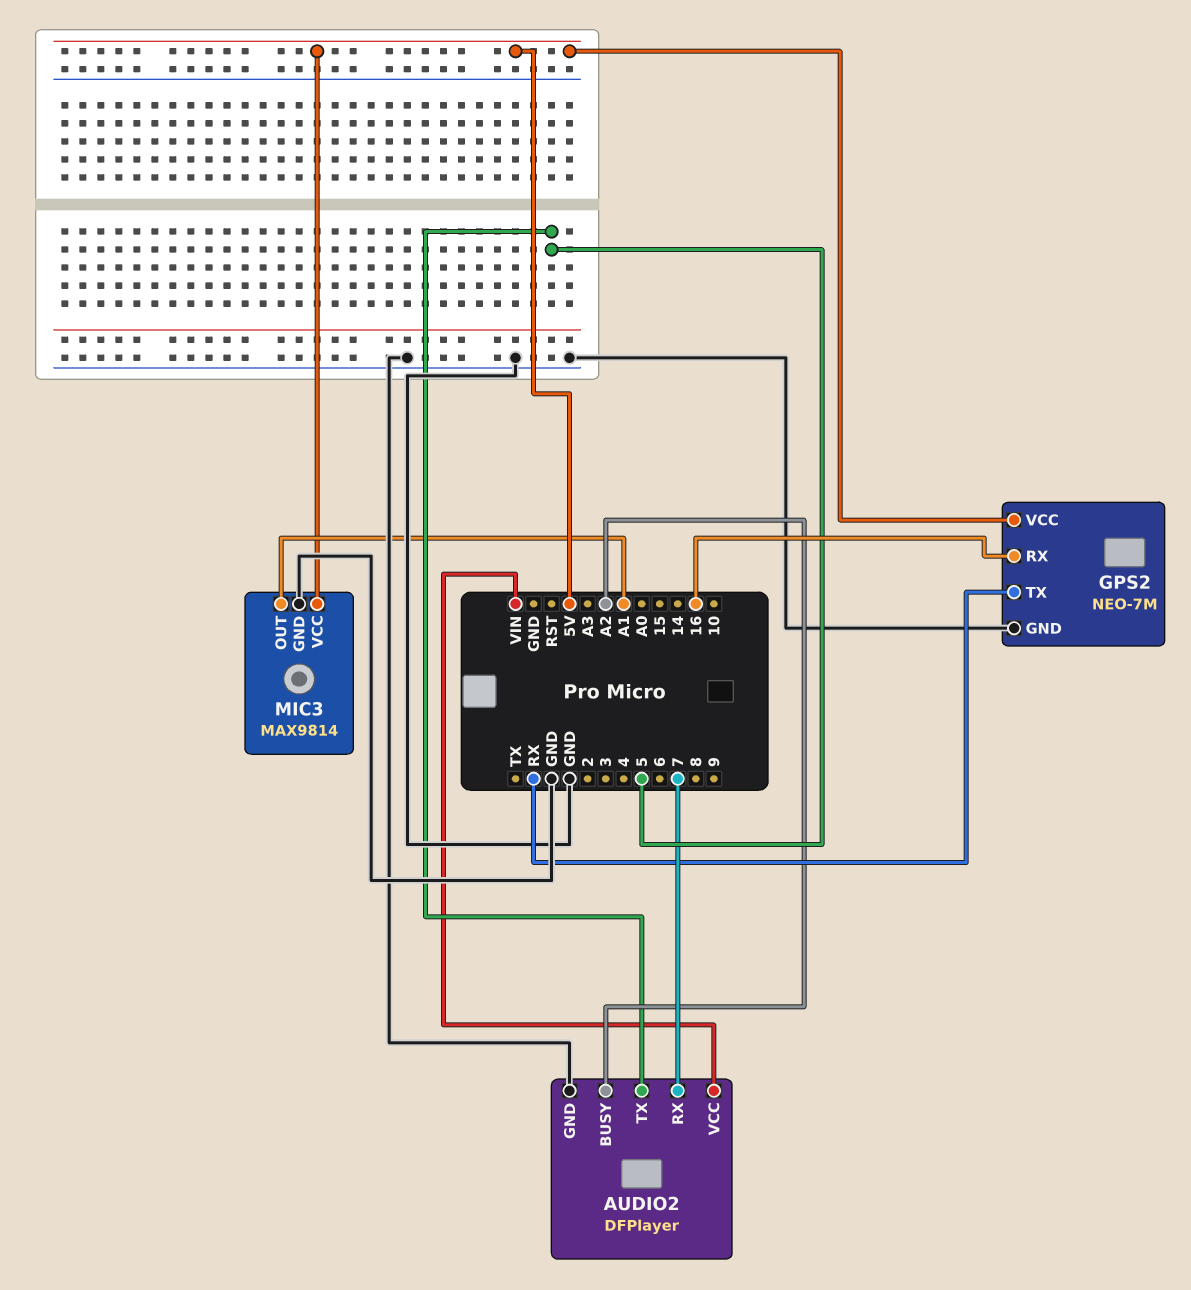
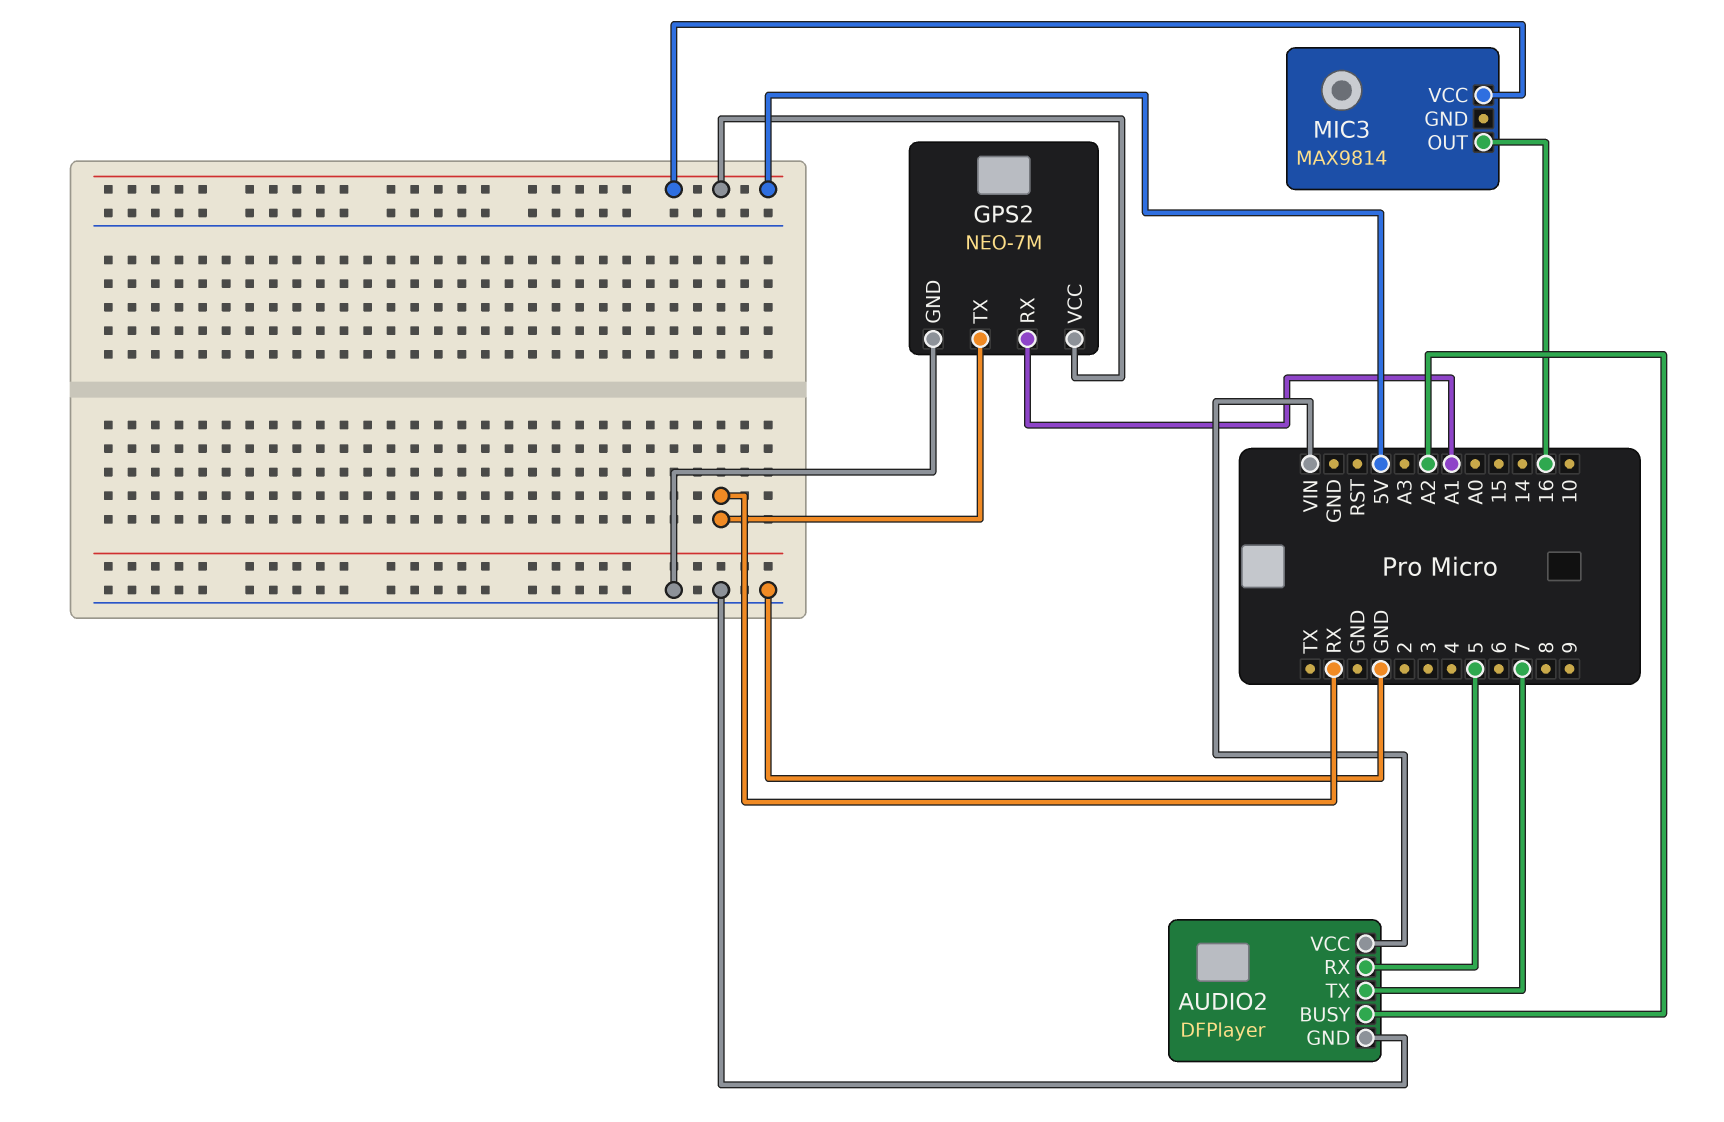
AUDIO2 pin RX: 7 -> 5
AUDIO2 pin TX: 5 -> 7
GPS2 pin RX: 16 -> A1
MIC3 pin GND: GND -> none
MIC3 pin OUT: A1 -> 16

